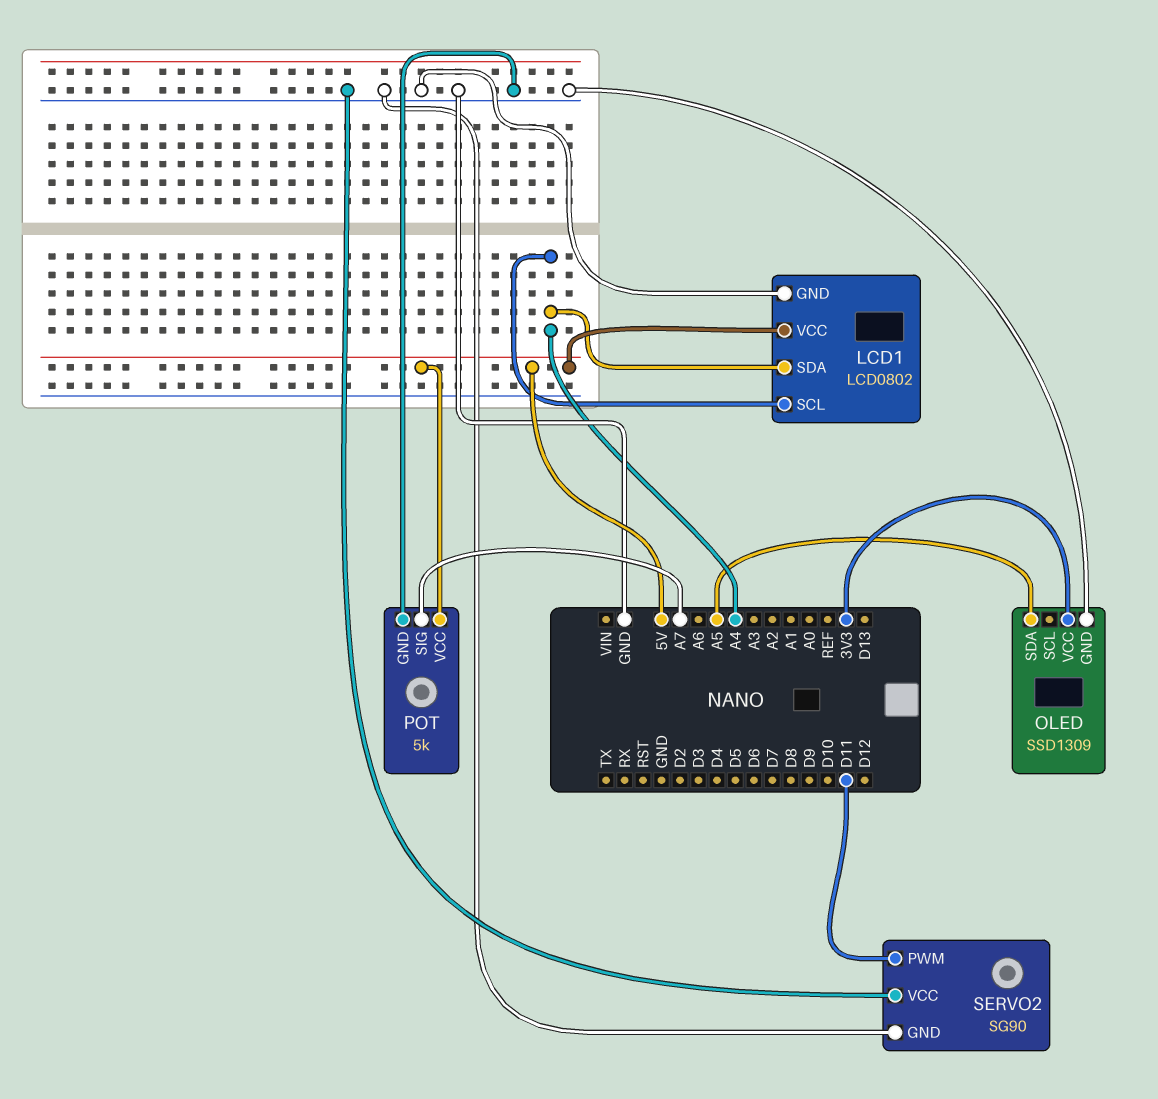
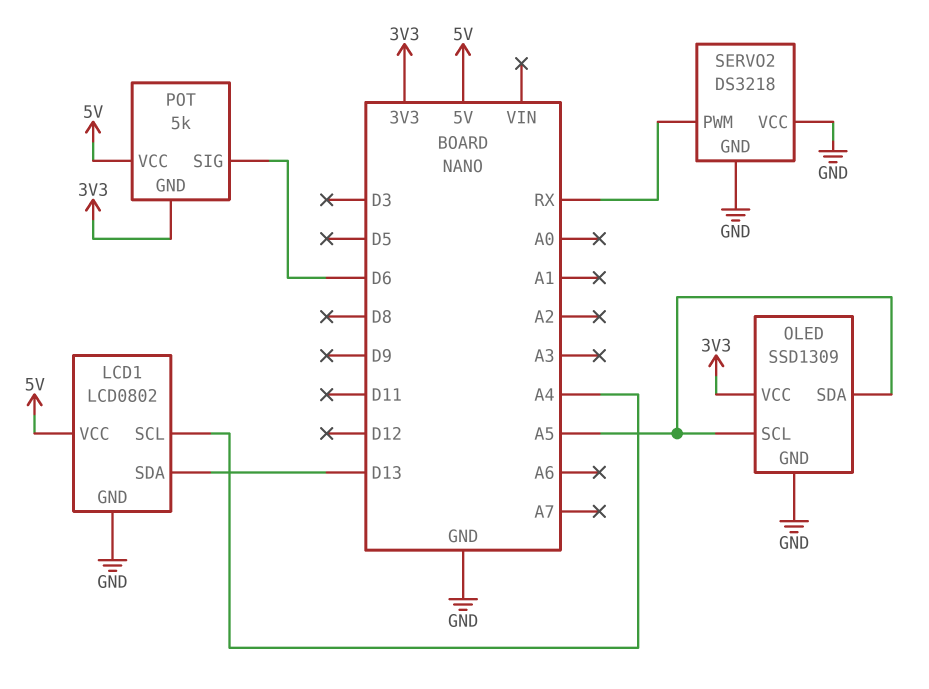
LCD1 pin SDA: A4 -> D13
OLED pin SCL: none -> A5
POT pin GND: GND -> 3V3
POT pin SIG: A7 -> D6
SERVO2: SG90 -> DS3218
SERVO2 pin PWM: D11 -> RX

